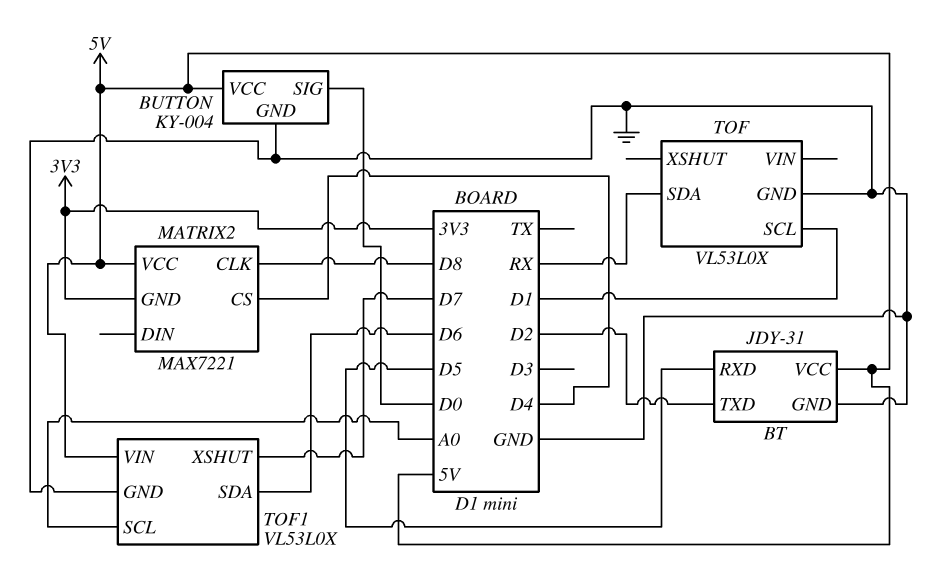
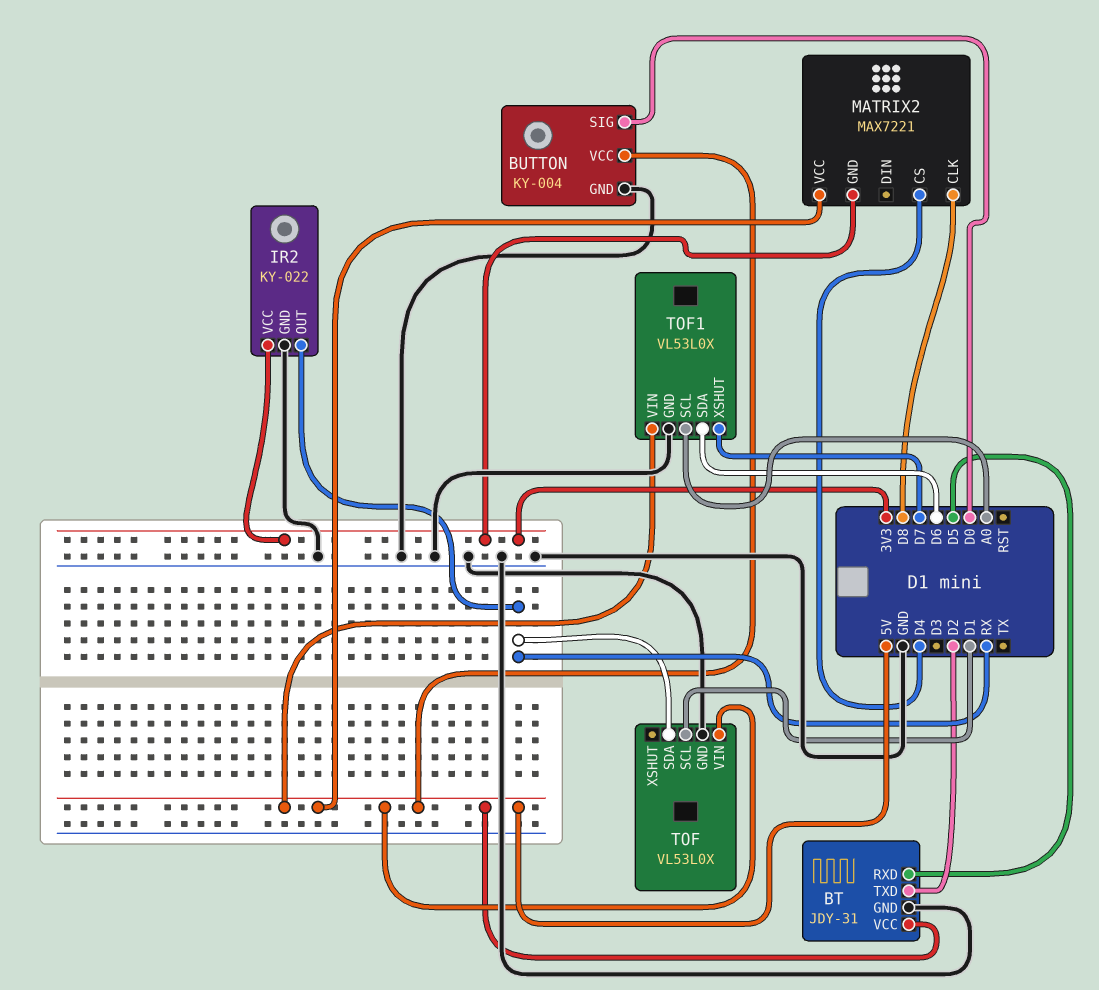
IR2: none -> KY-022
IR2 pin GND: none -> GND
IR2 pin OUT: none -> RX
IR2 pin VCC: none -> 3V3
TOF pin VIN: none -> 5V

